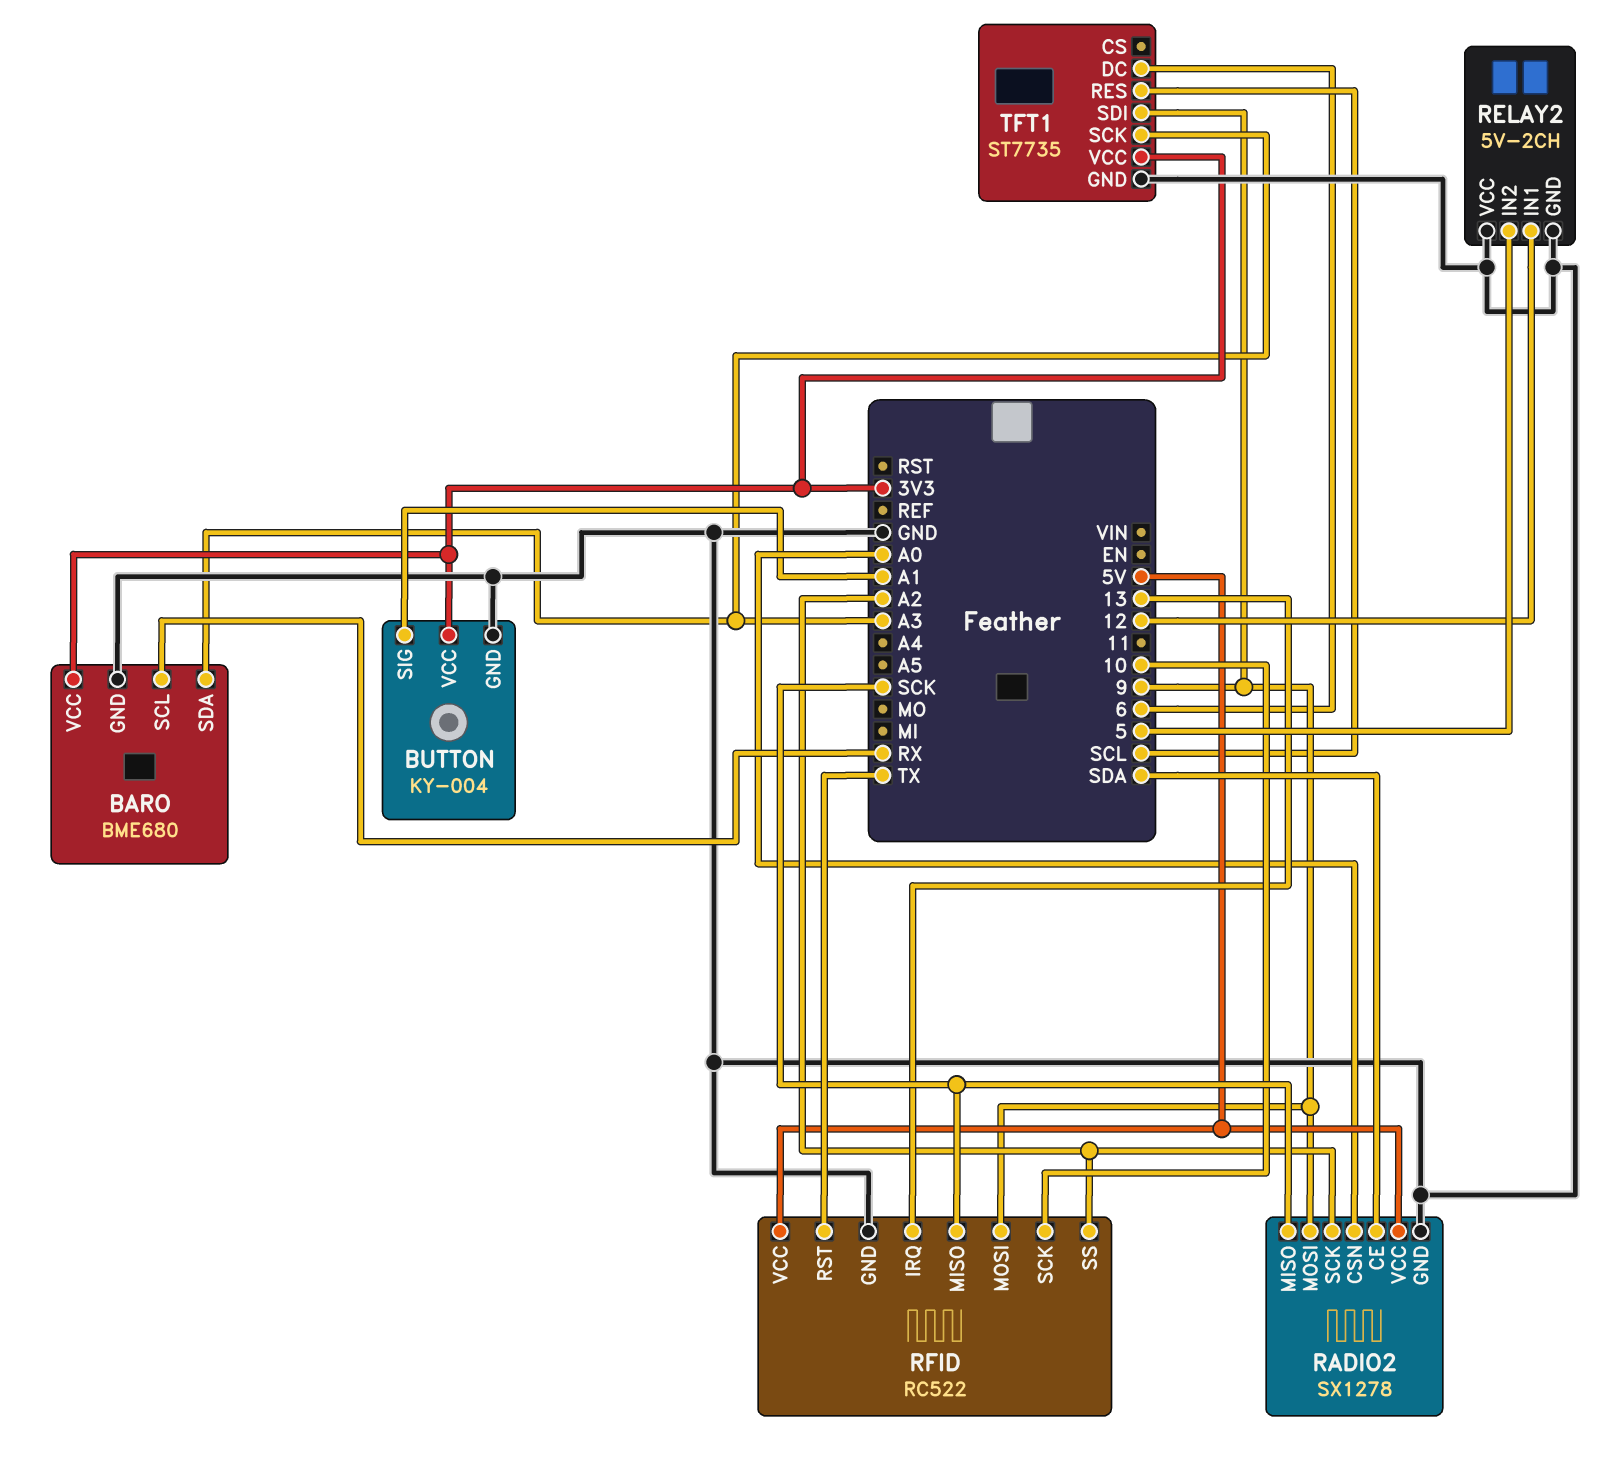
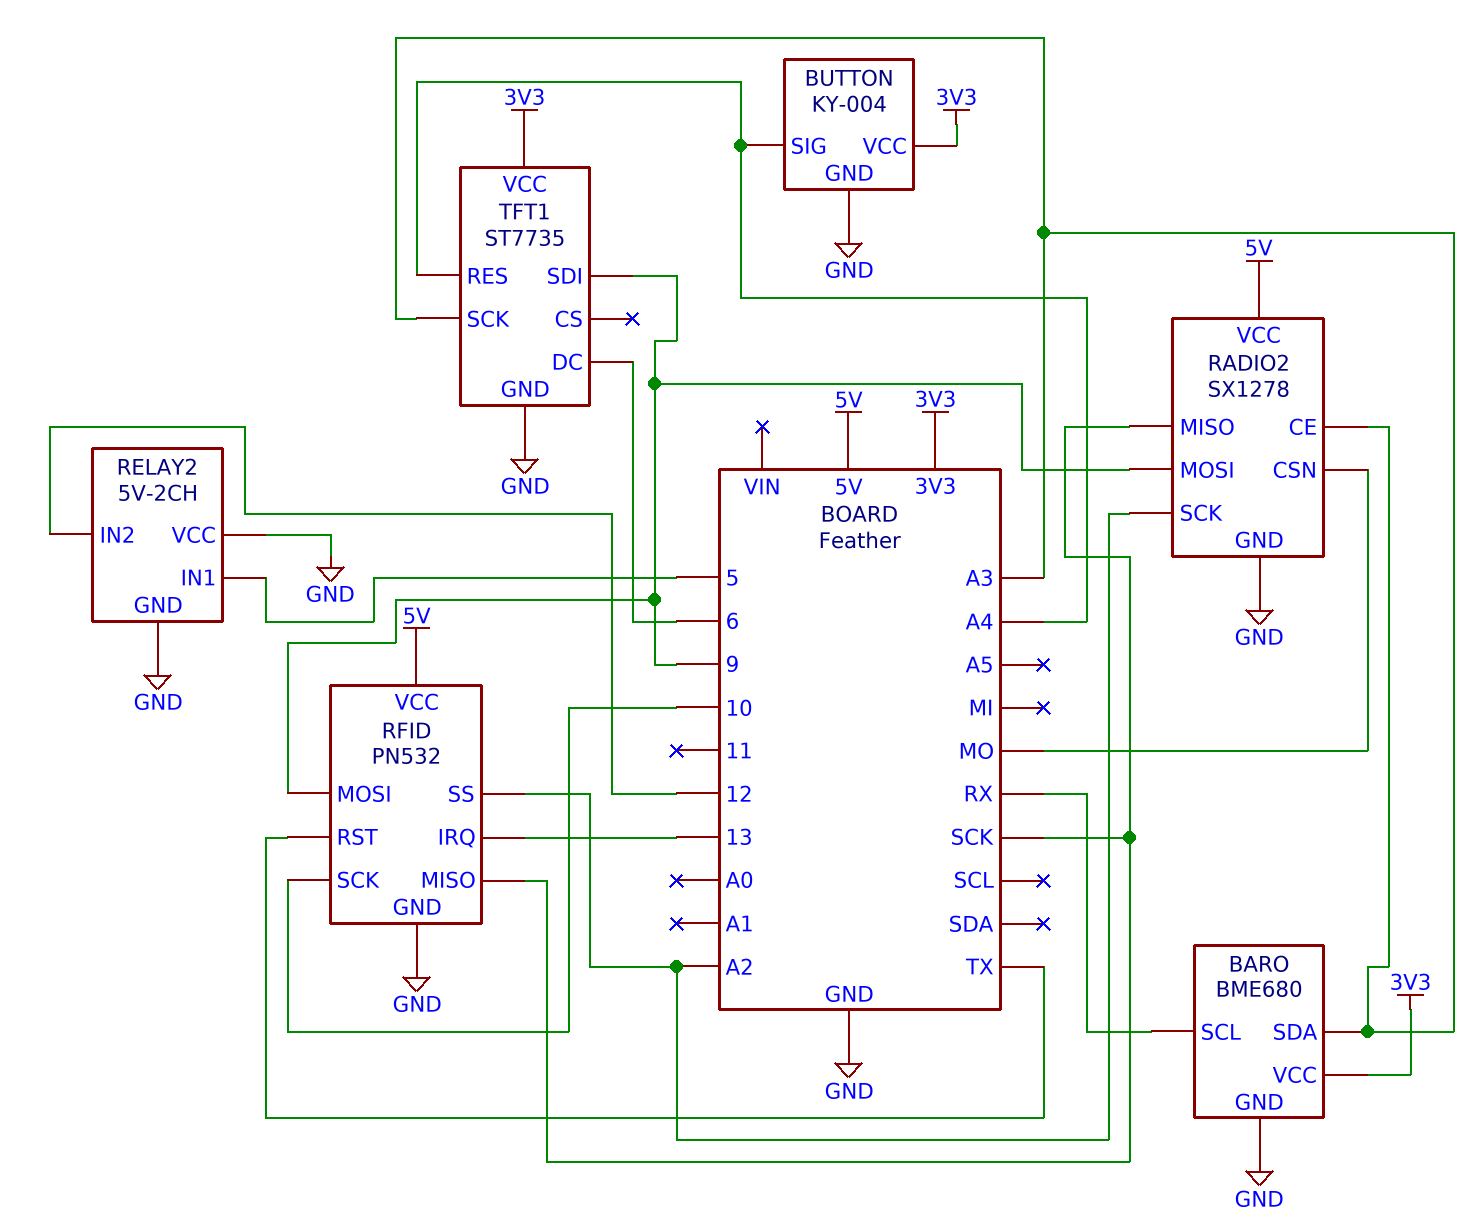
BUTTON pin SIG: A1 -> A4
RADIO2 pin CE: SDA -> A3
RADIO2 pin CSN: A0 -> MO
RELAY2 pin IN1: 12 -> 5
RELAY2 pin IN2: 5 -> 12
RFID: RC522 -> PN532
TFT1 pin RES: SCL -> A4

